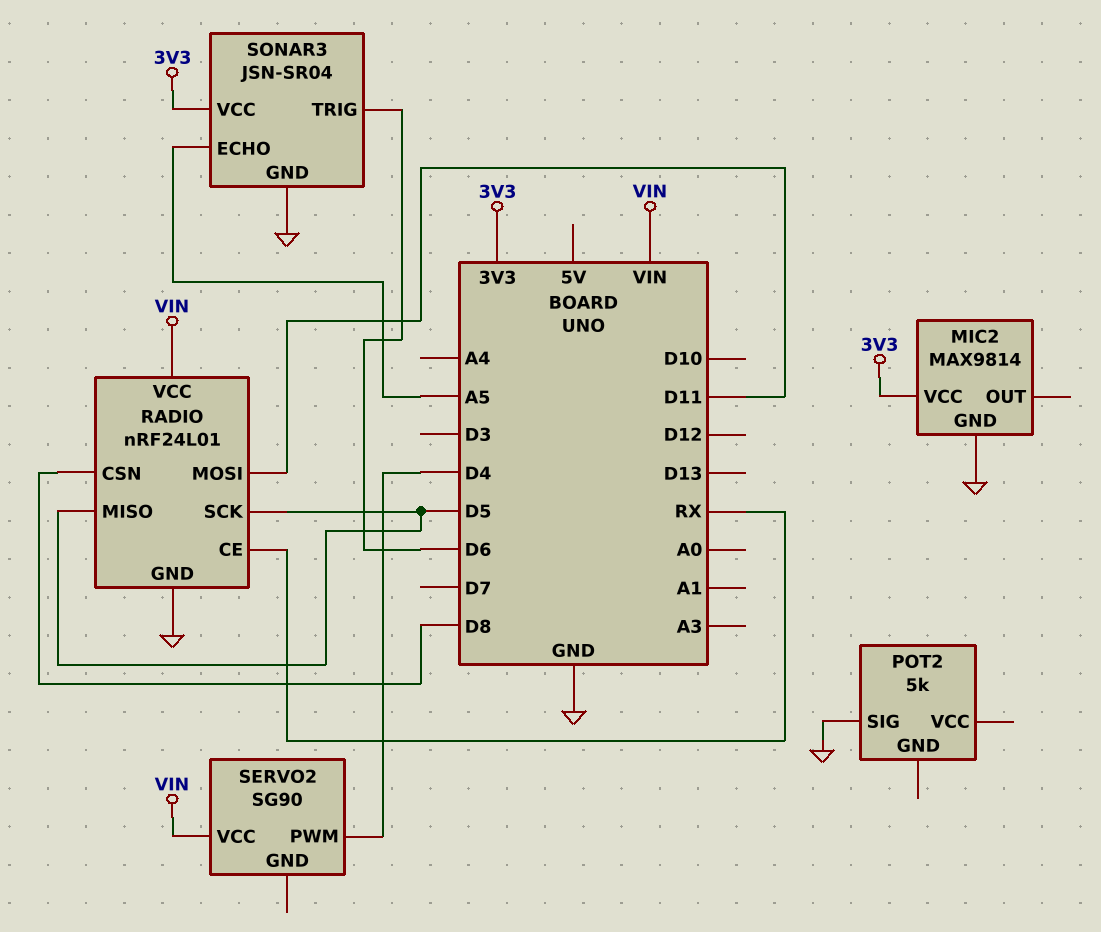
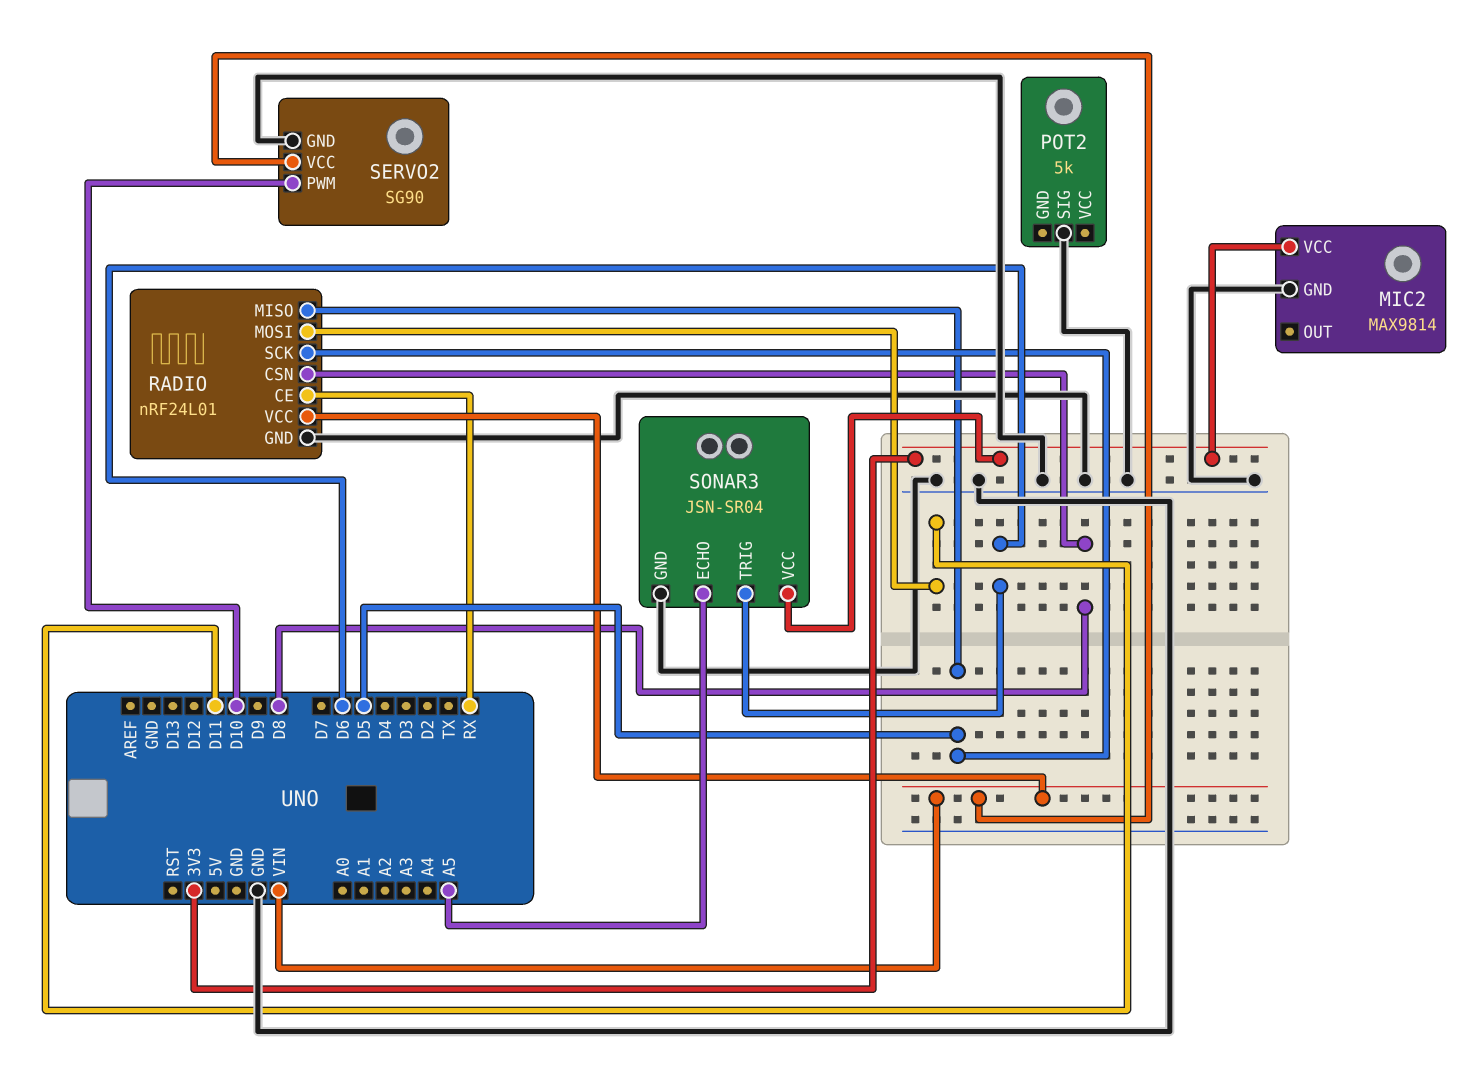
SERVO2 pin GND: none -> GND
SERVO2 pin PWM: D4 -> D10

